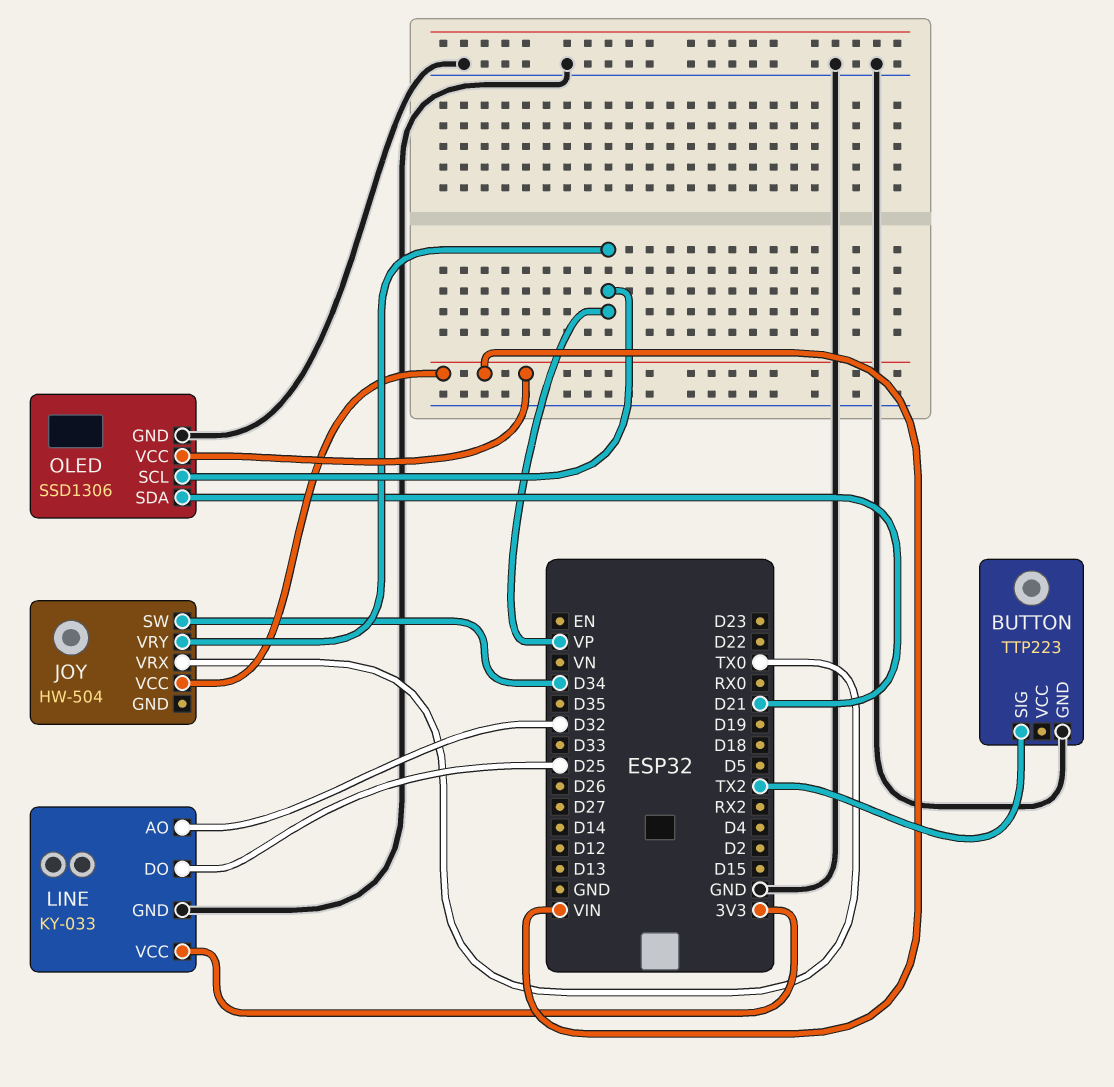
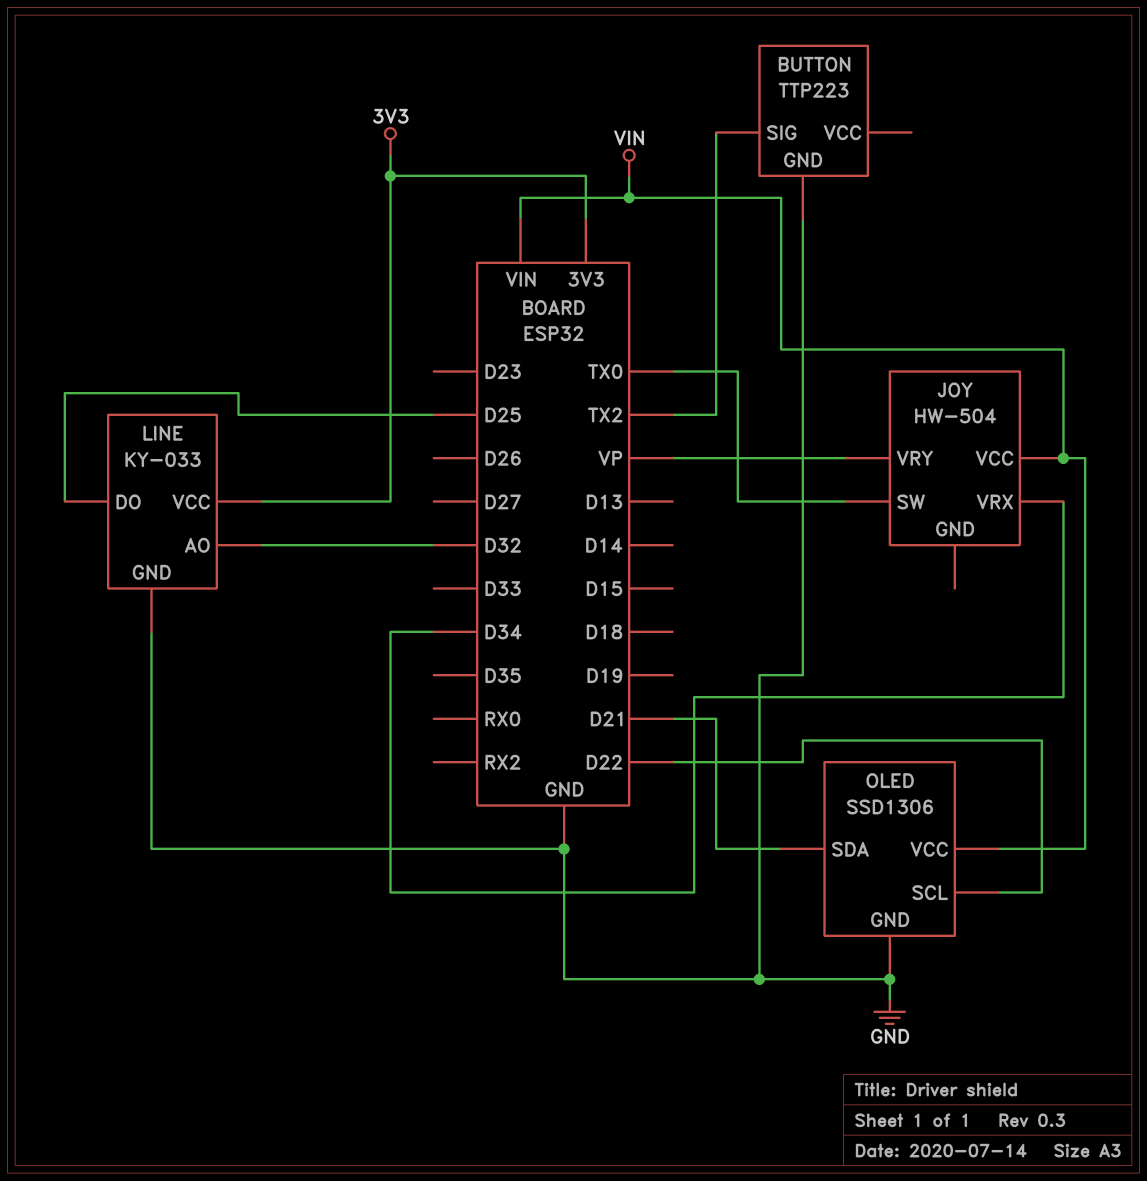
JOY pin SW: D34 -> TX0
JOY pin VRX: TX0 -> D34
OLED pin SCL: VP -> D22

